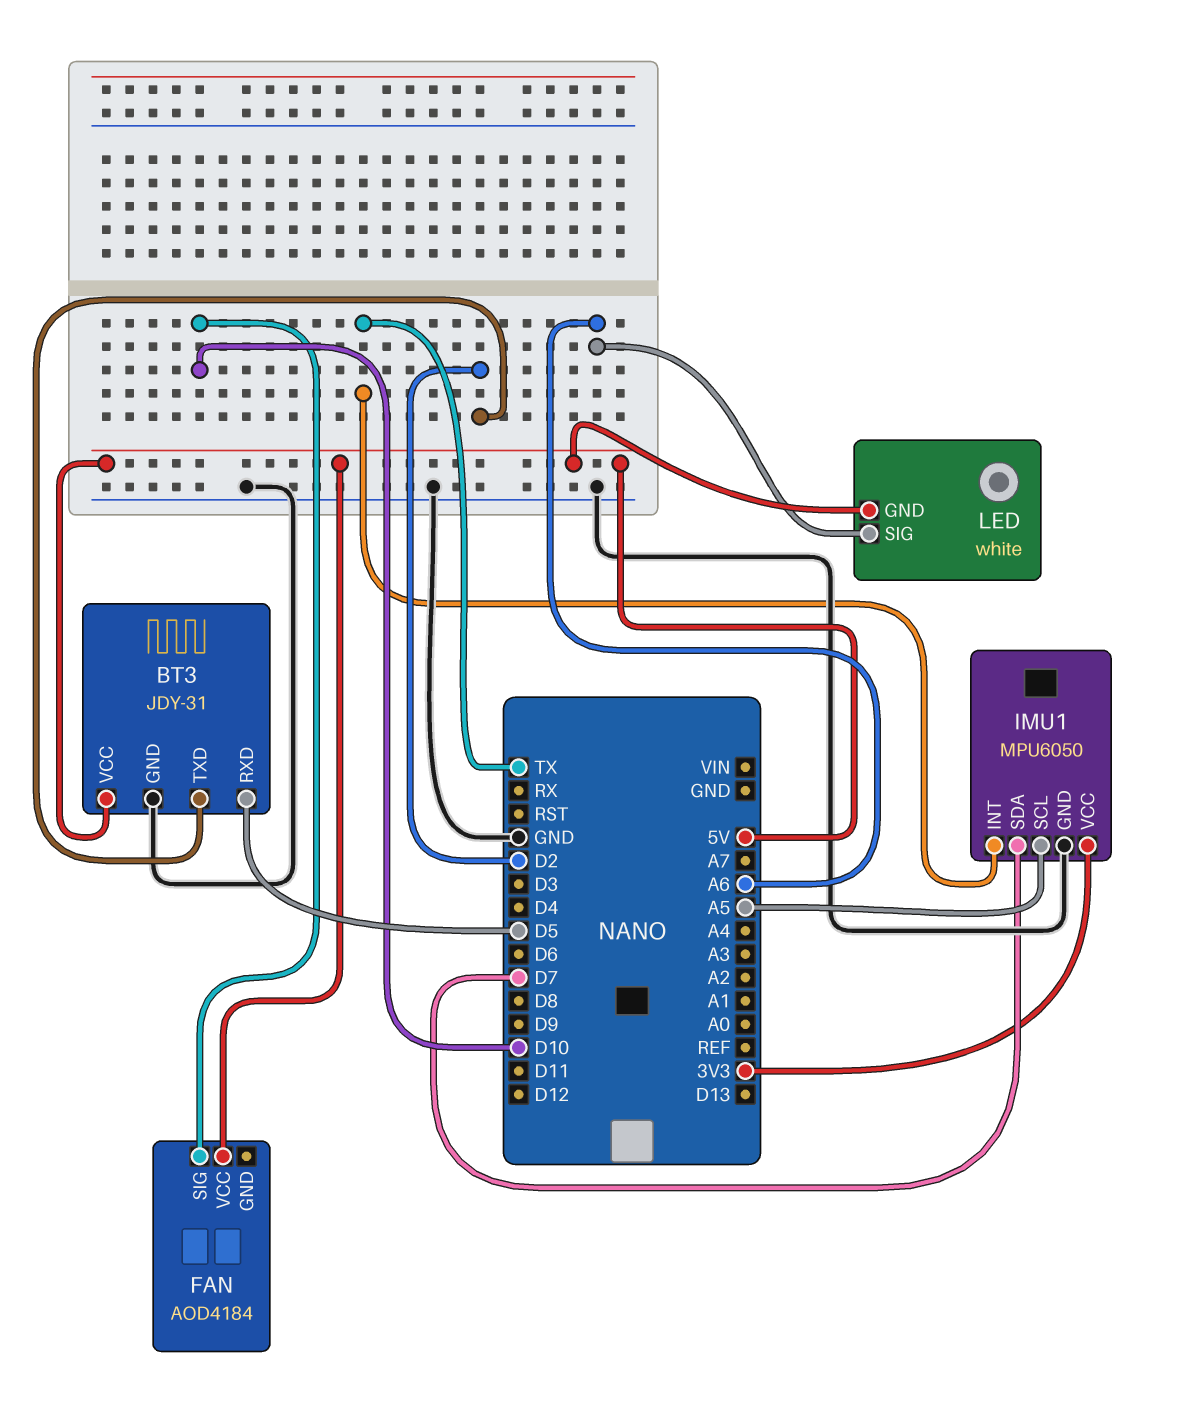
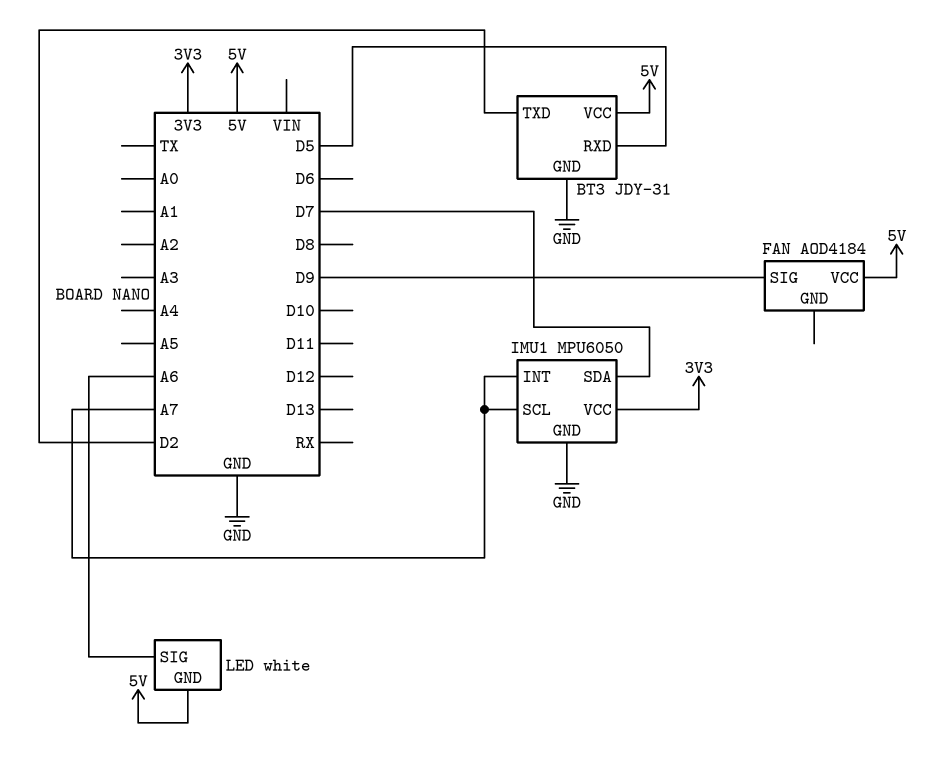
FAN pin SIG: D10 -> D9
IMU1 pin INT: TX -> A7
IMU1 pin SCL: A5 -> A7

